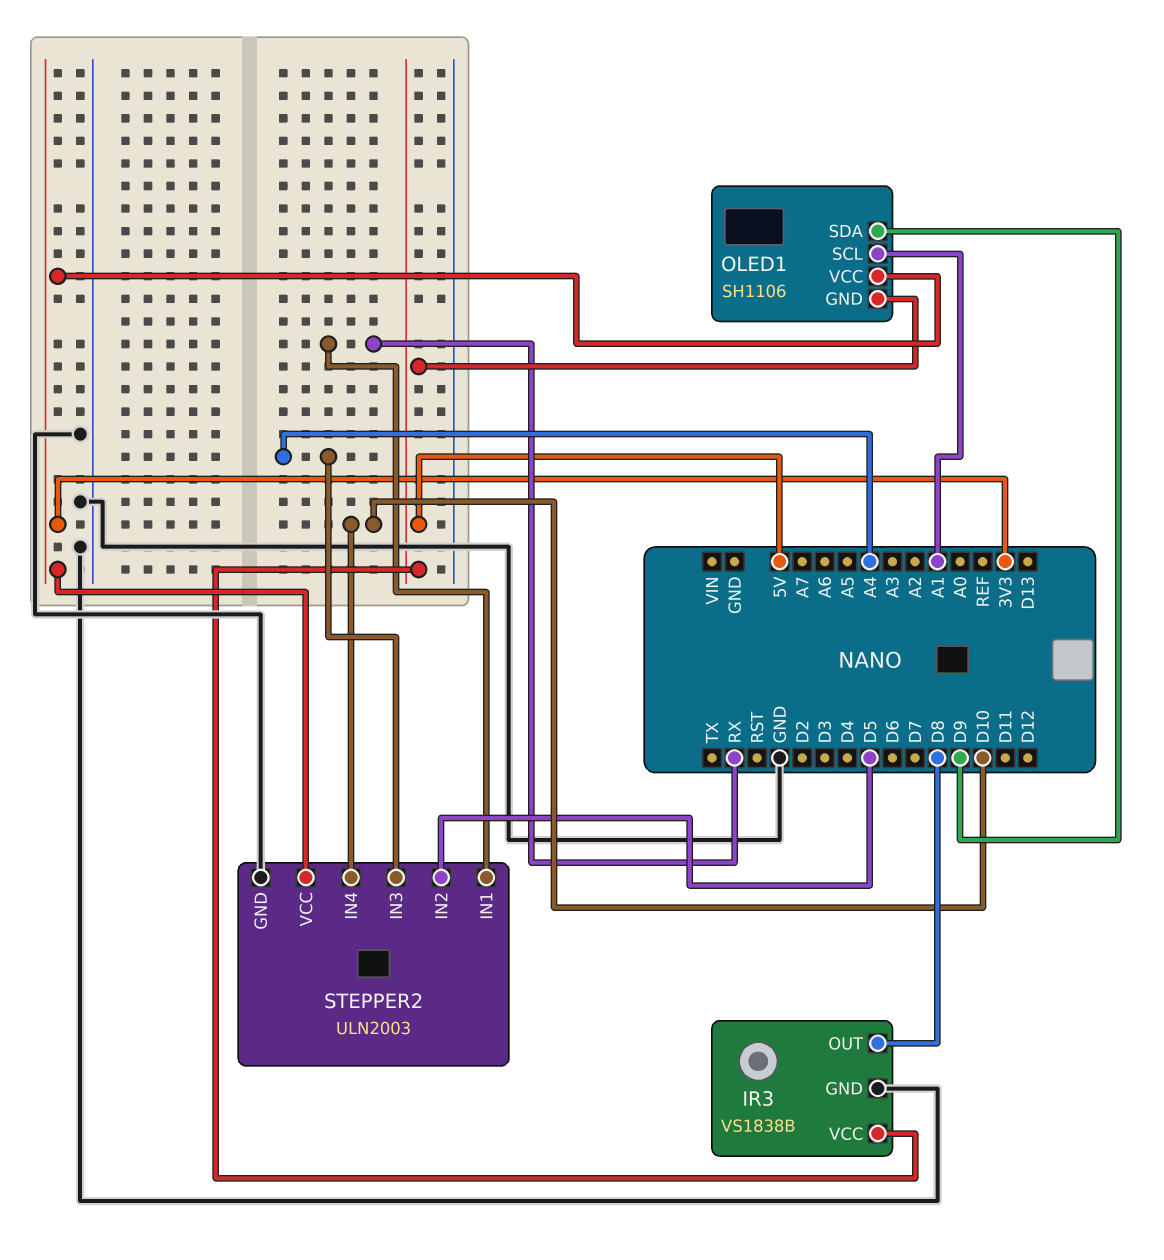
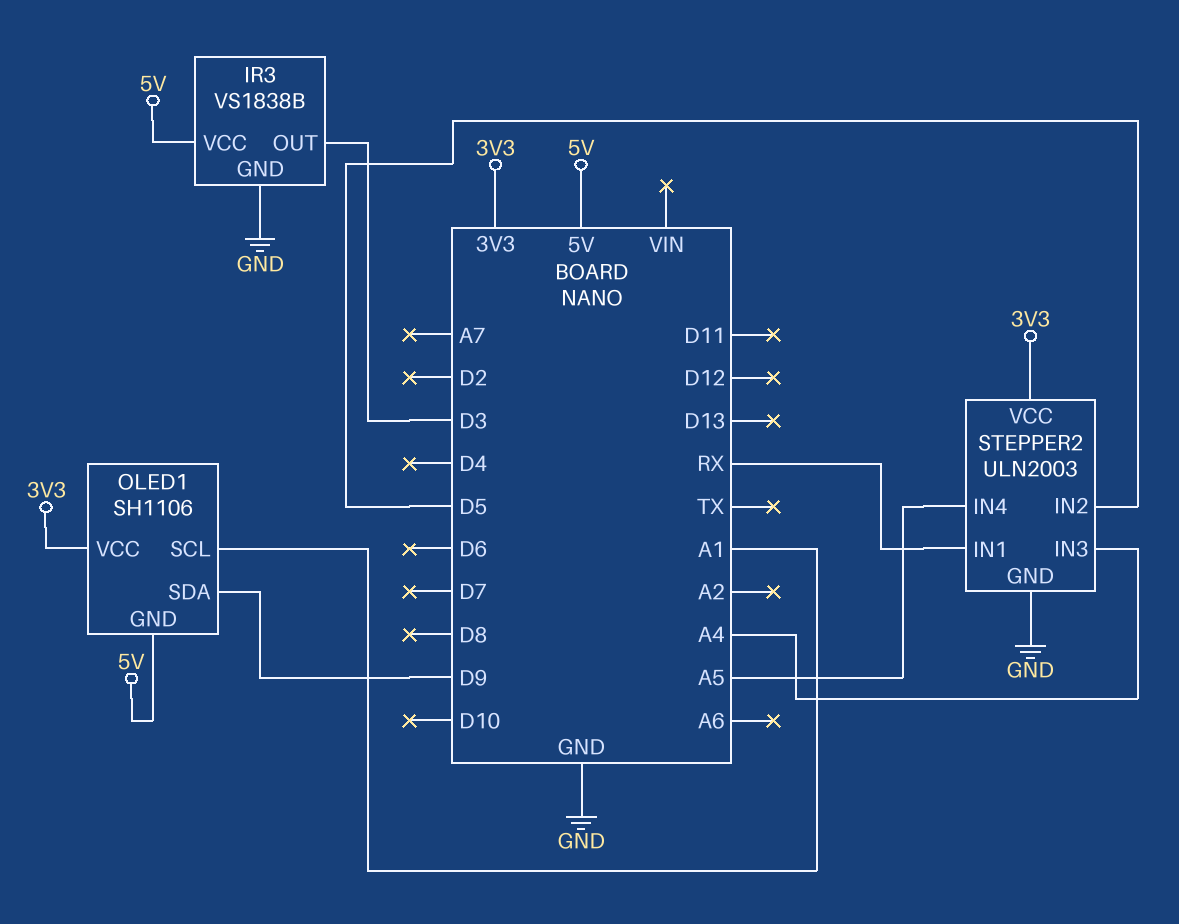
IR3 pin OUT: D8 -> D3
STEPPER2 pin IN4: D10 -> A5

